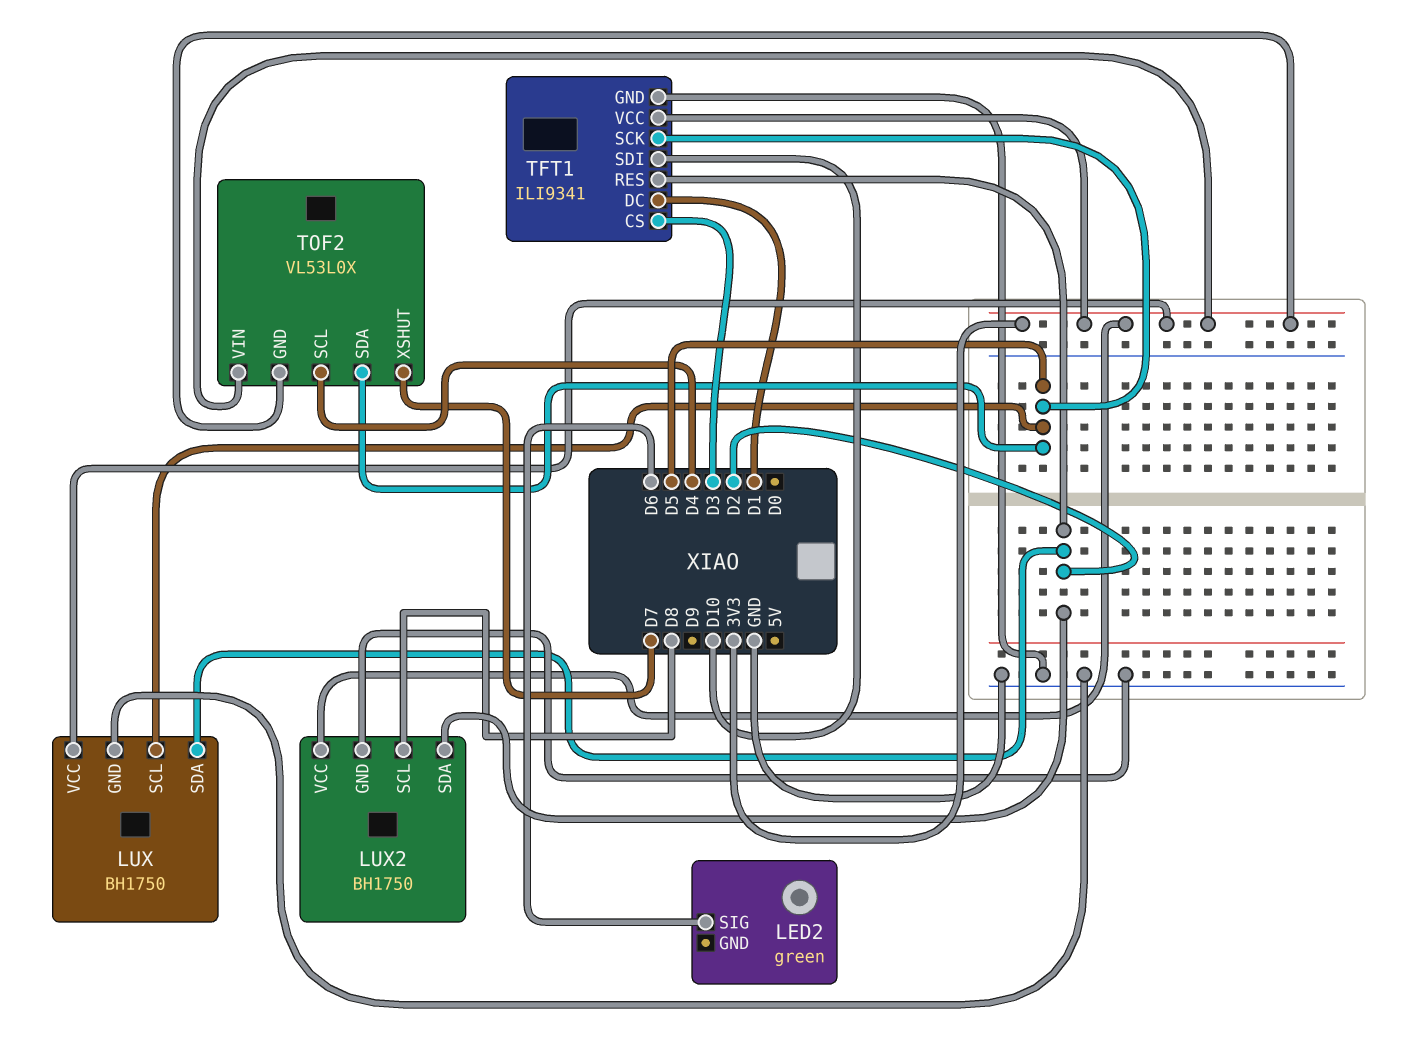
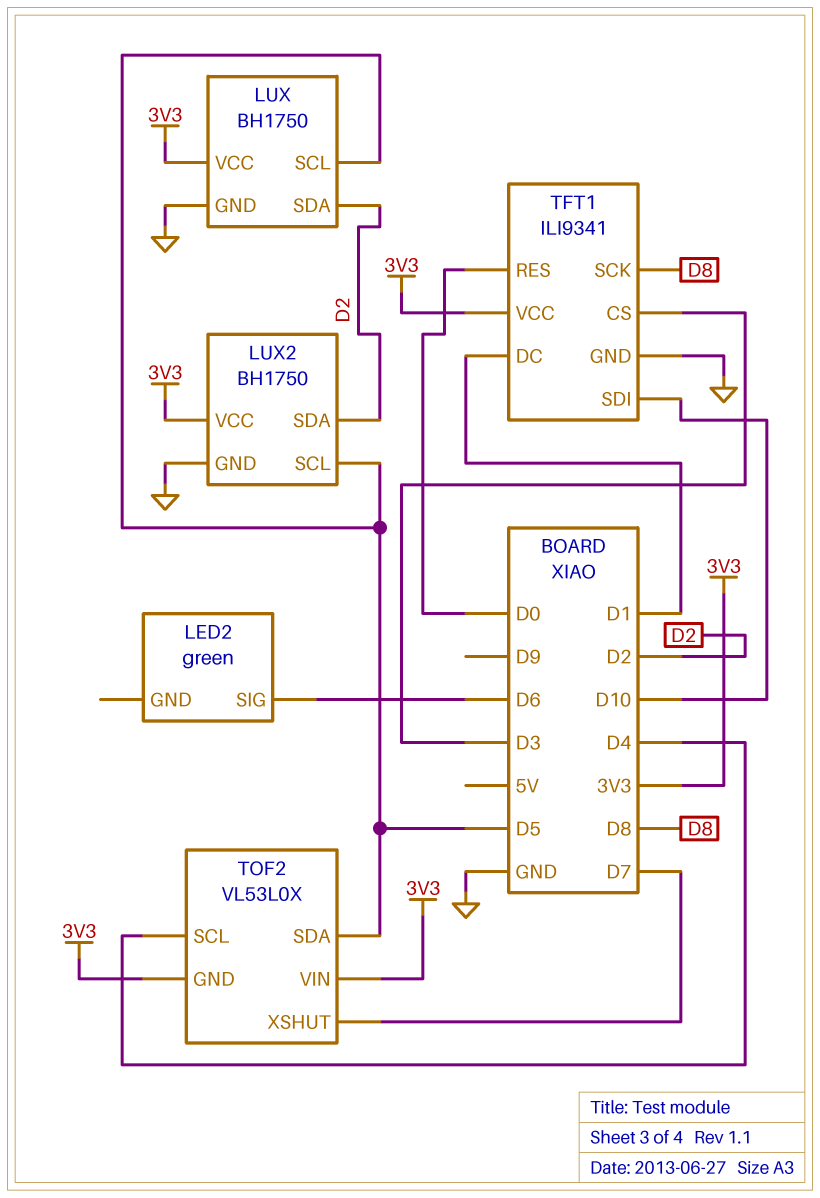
LUX2 pin SCL: D8 -> D5
TFT1 pin RES: D2 -> D0
TFT1 pin SCK: D5 -> D8

